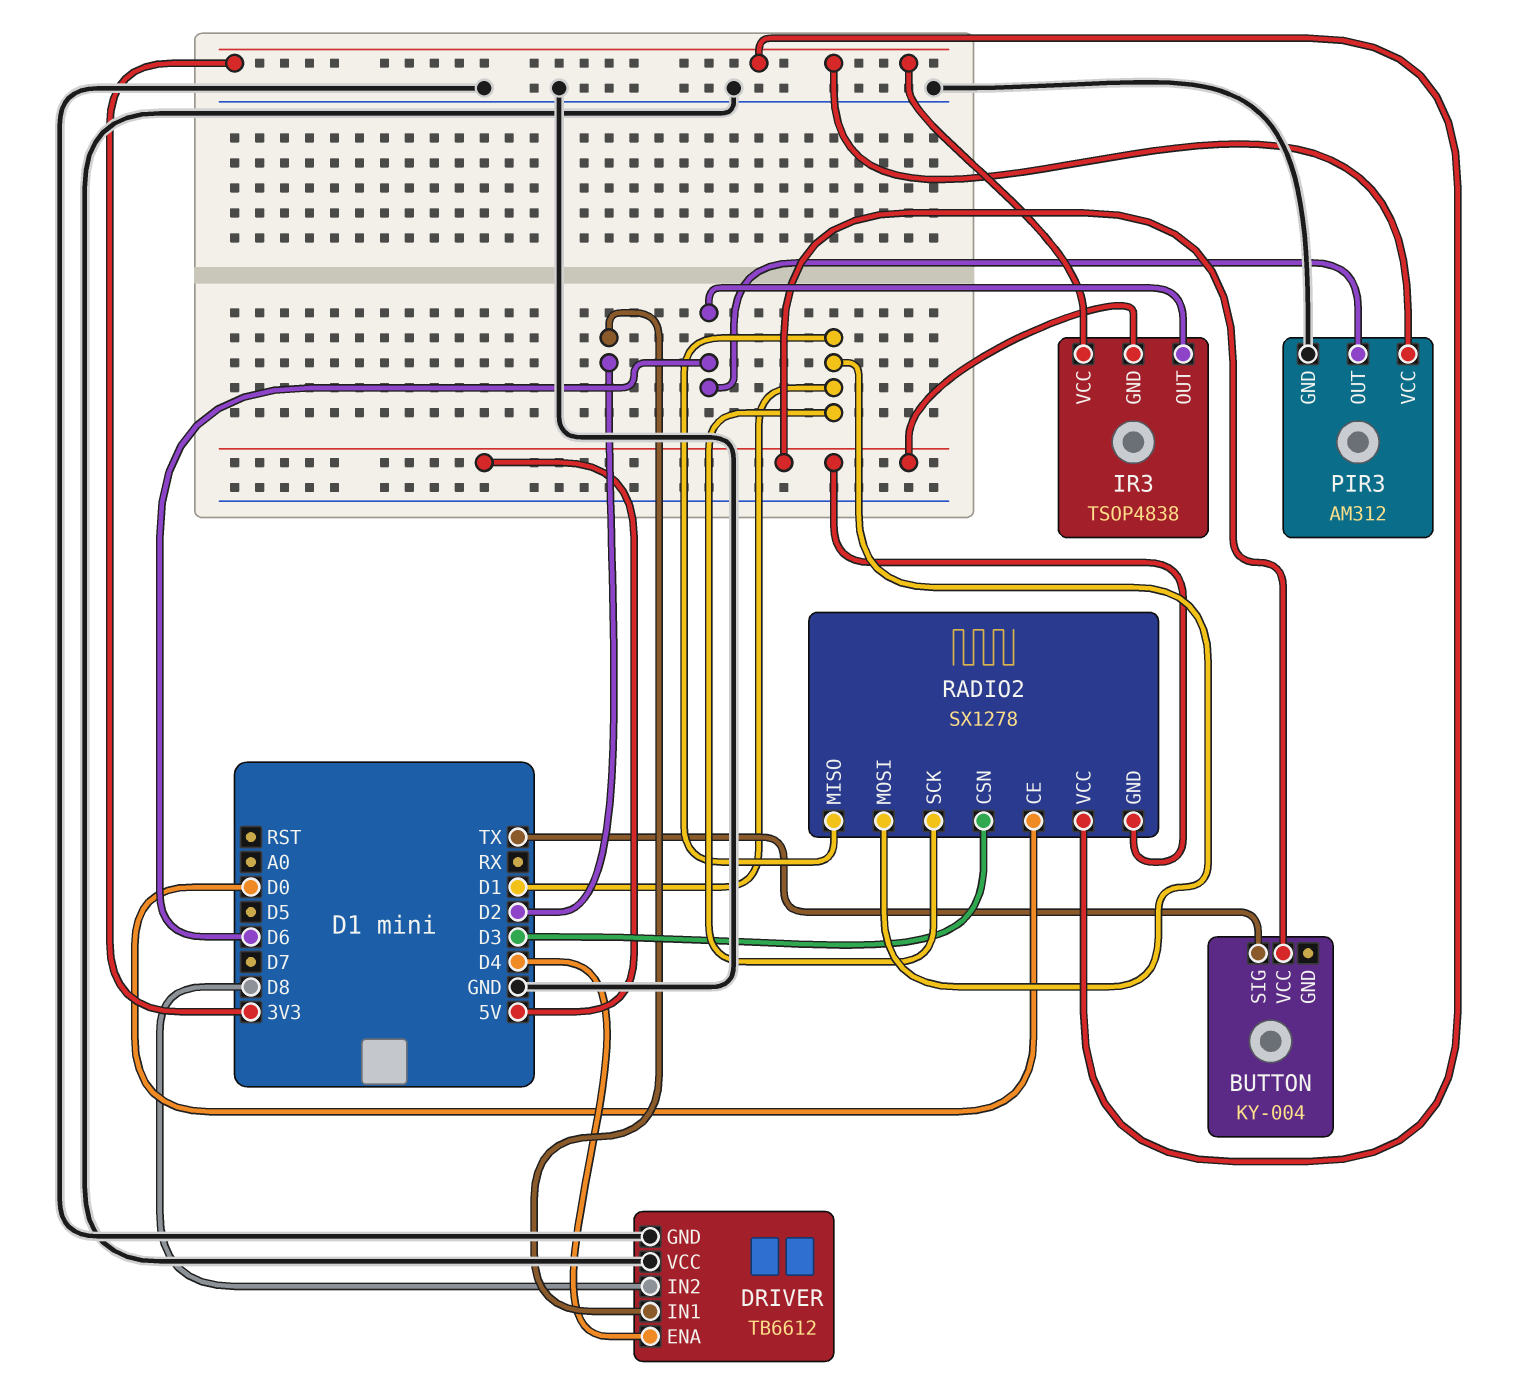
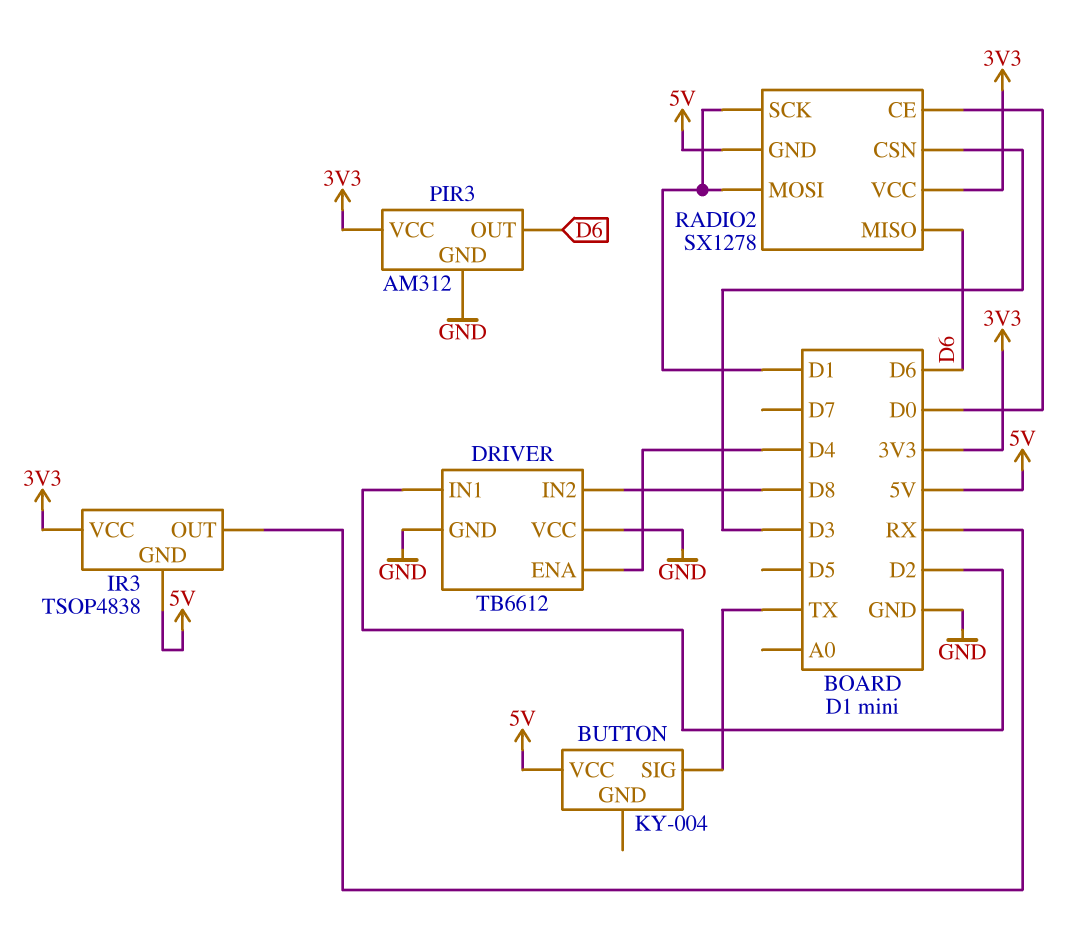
IR3 pin OUT: D6 -> RX
RADIO2 pin MISO: D1 -> D6

